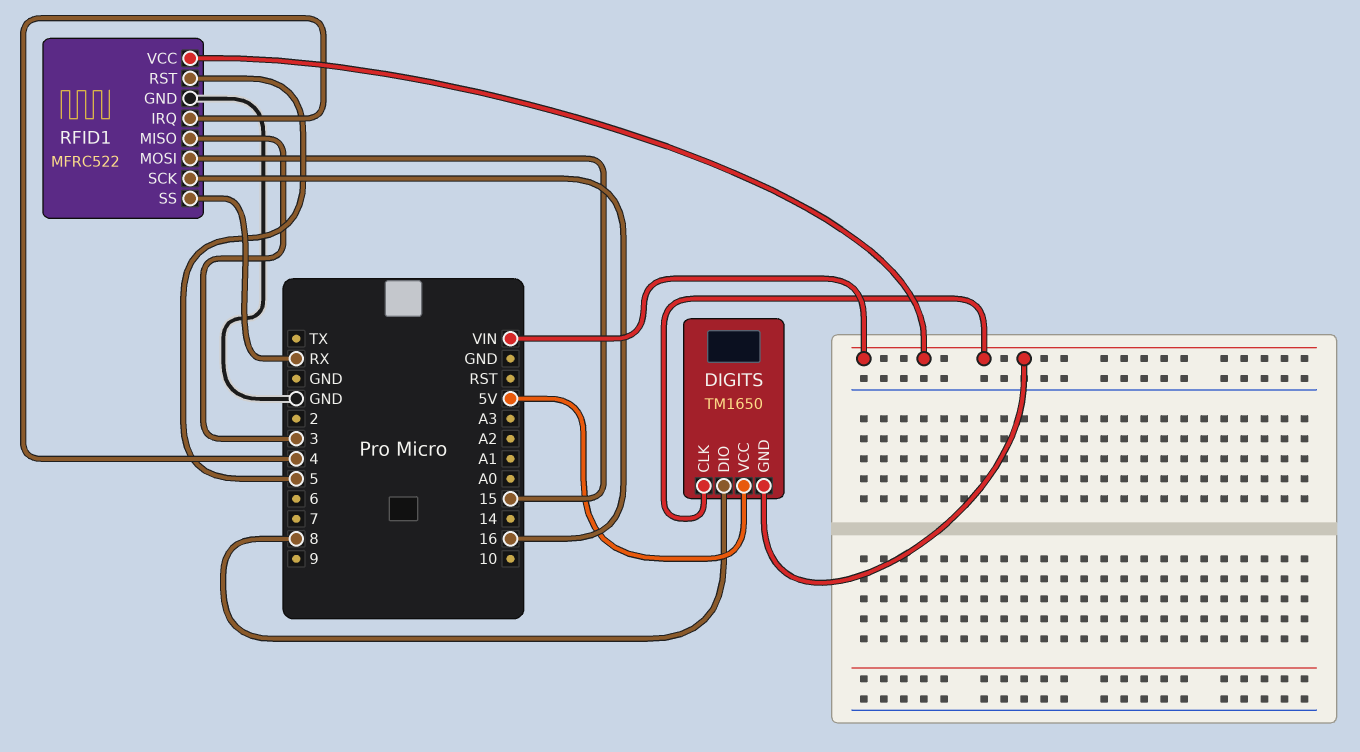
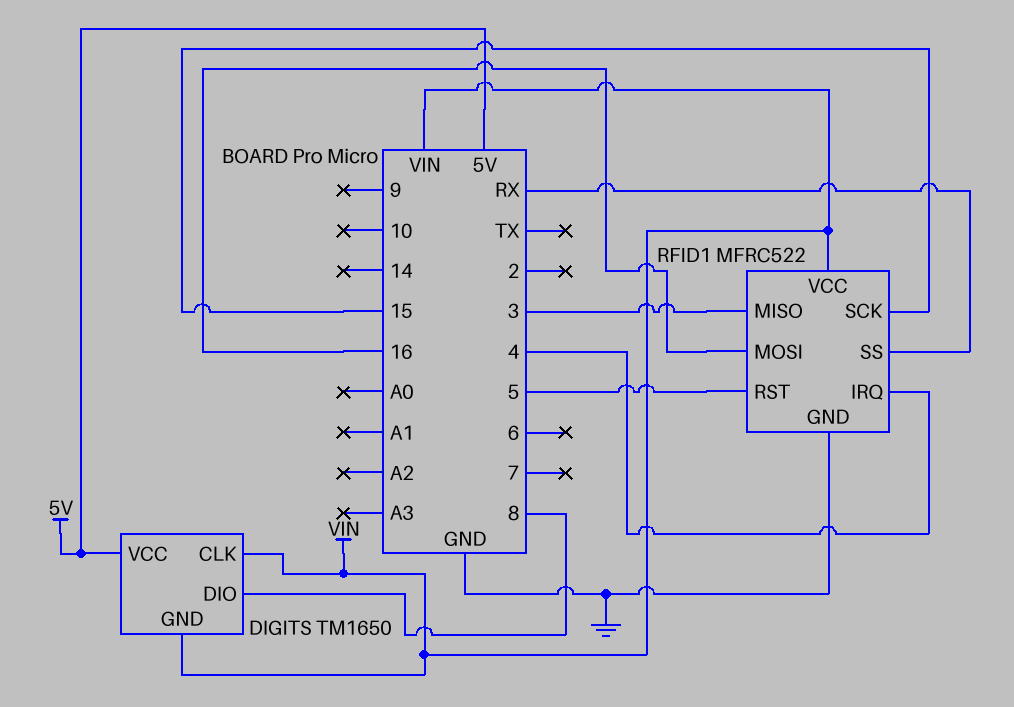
RFID1 pin MOSI: 15 -> 16
RFID1 pin SCK: 16 -> 15

